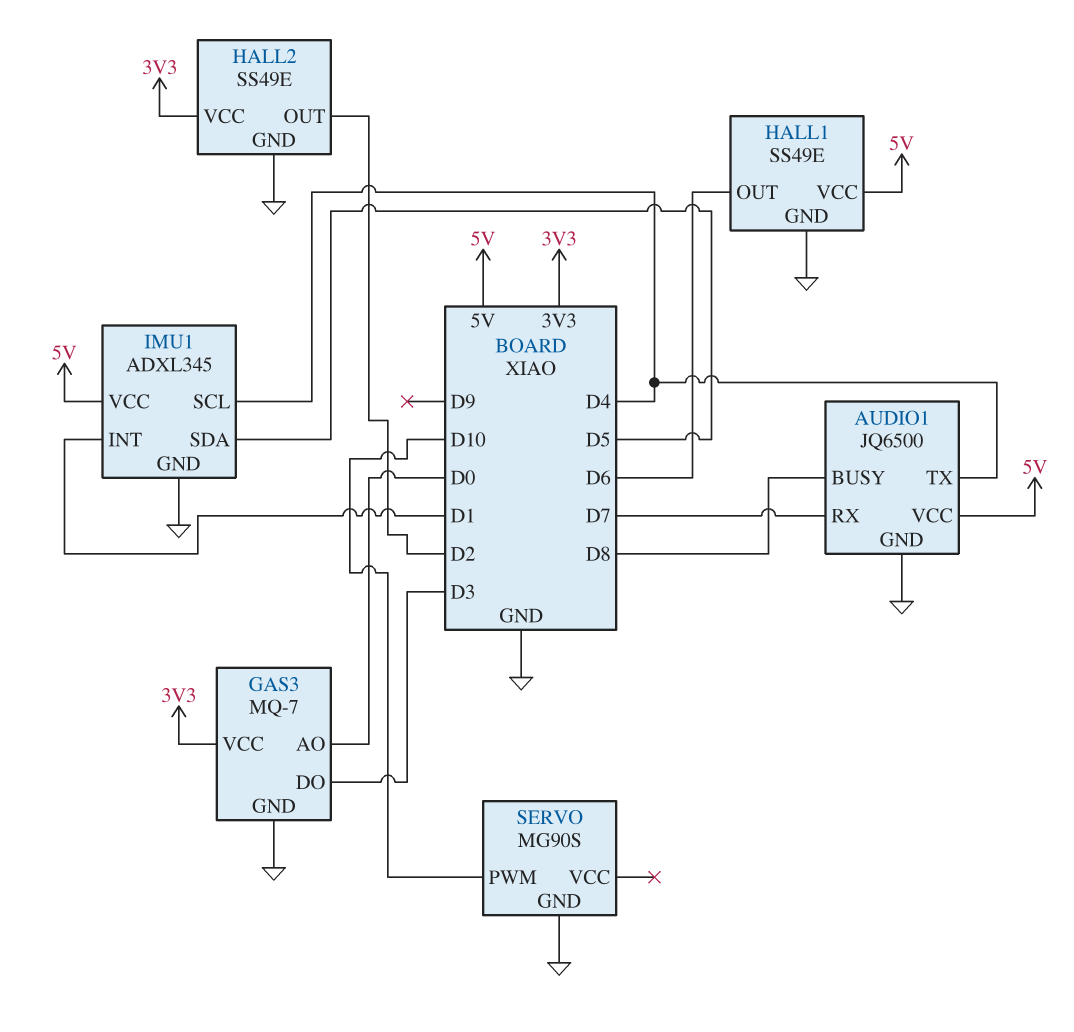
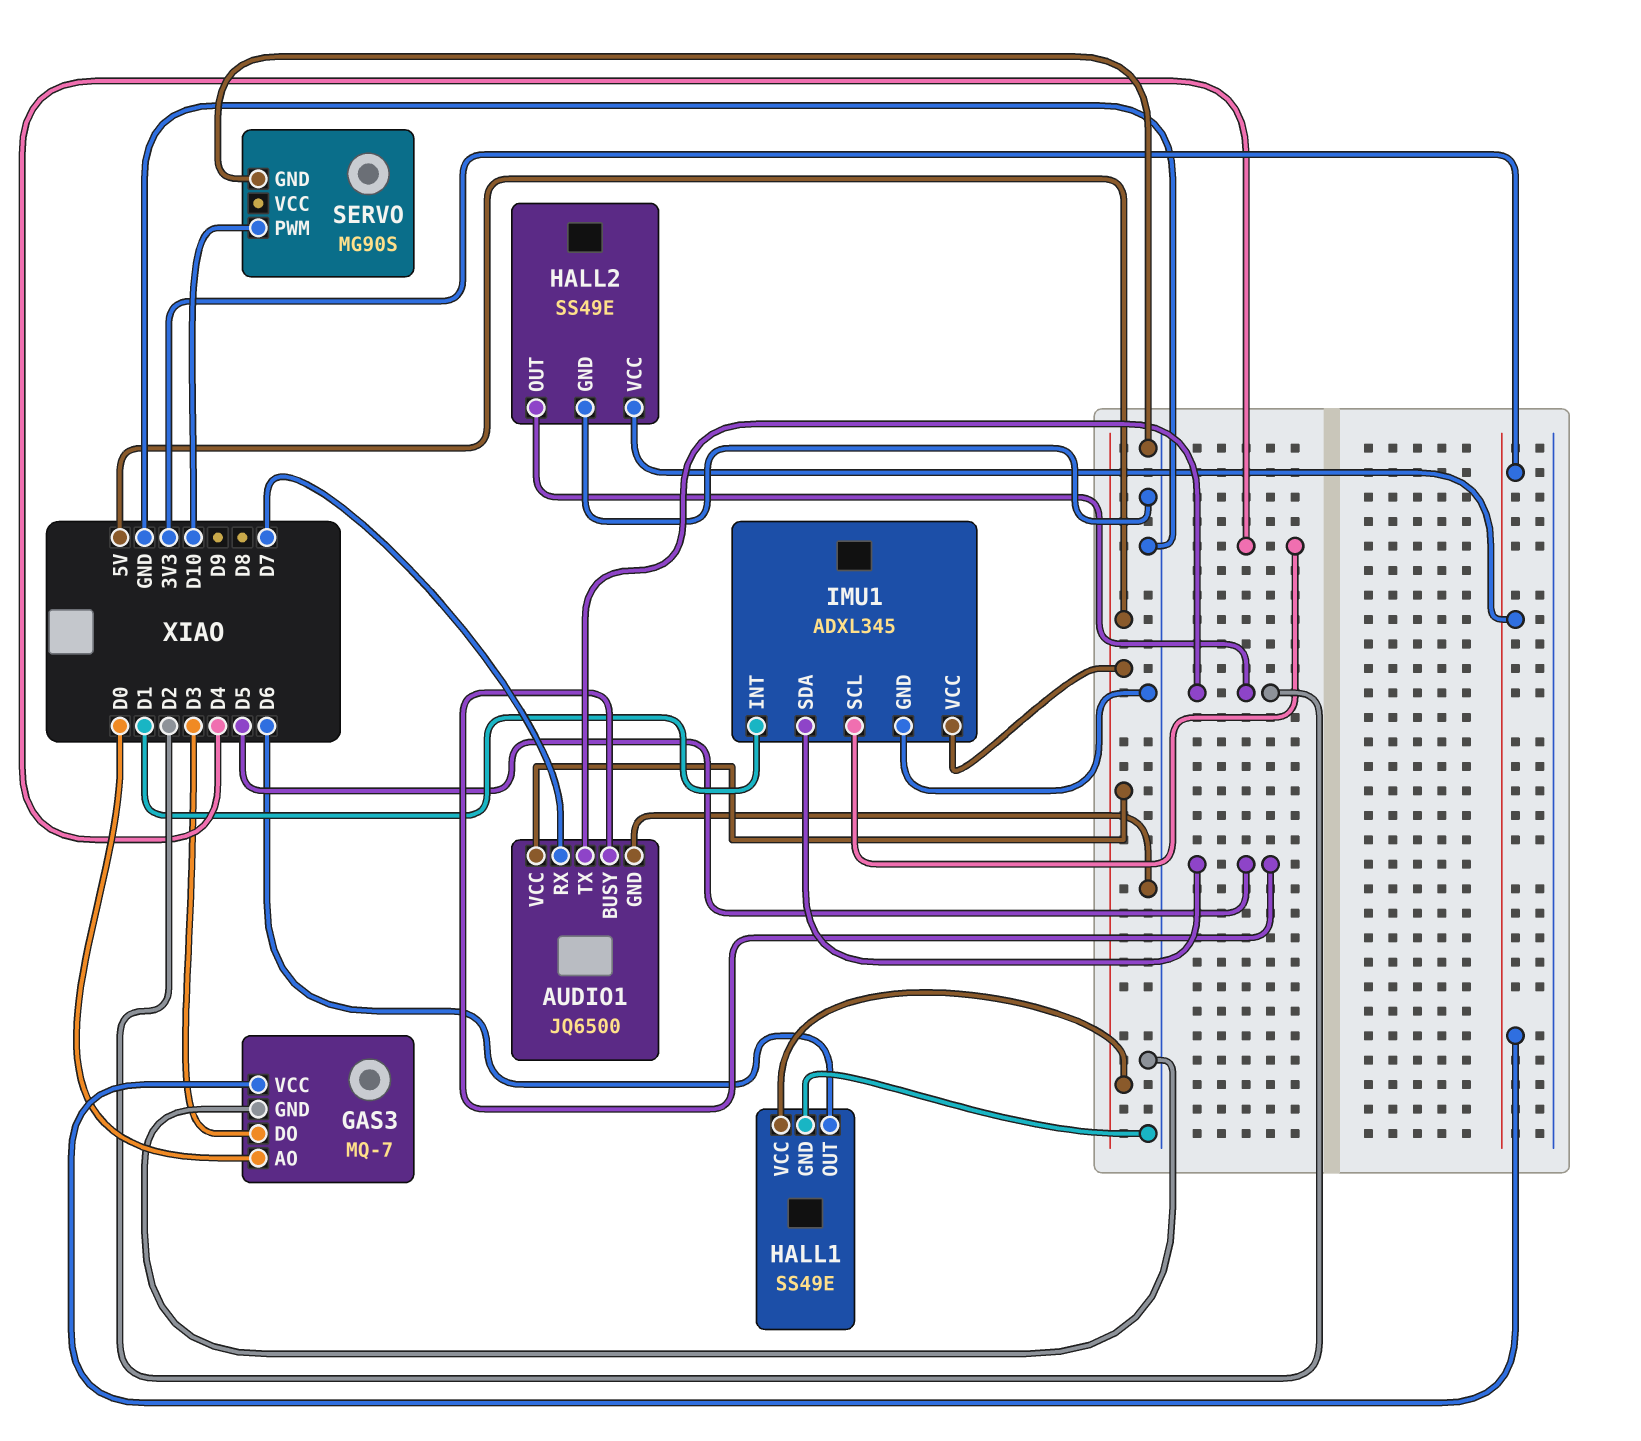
AUDIO1 pin BUSY: D8 -> D5
AUDIO1 pin TX: D4 -> D2

